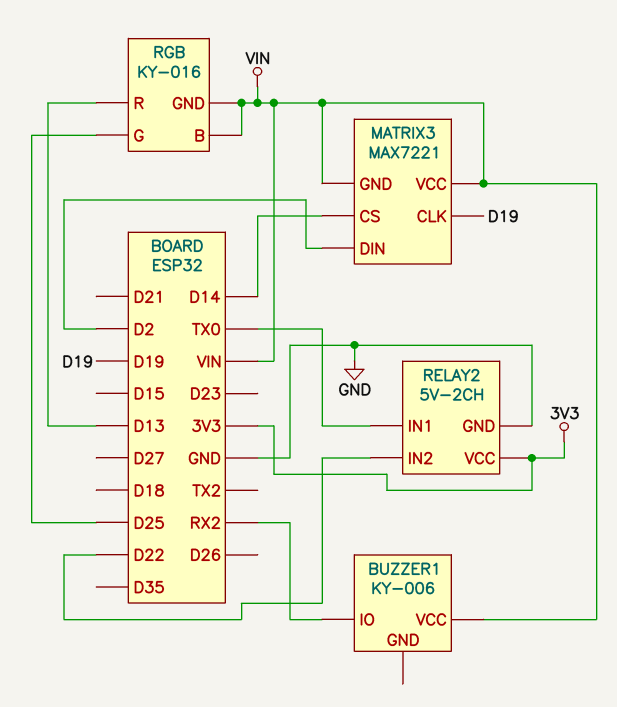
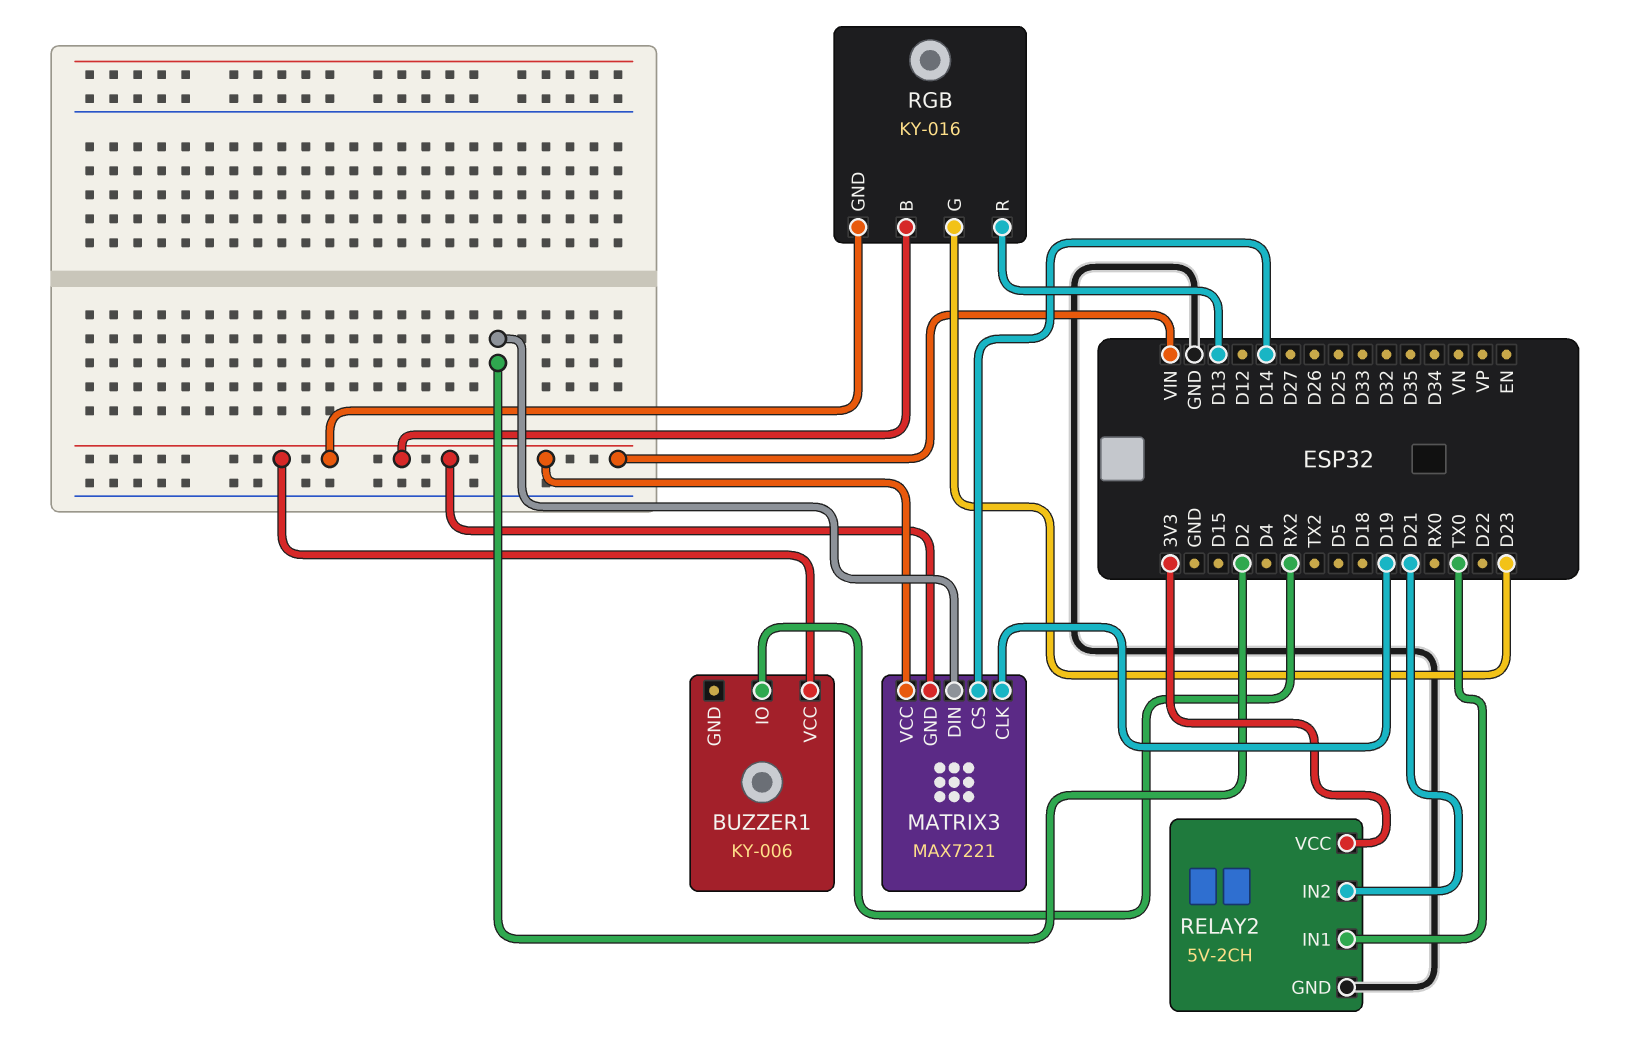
RELAY2 pin IN2: D22 -> D21
RGB pin G: D25 -> D23

